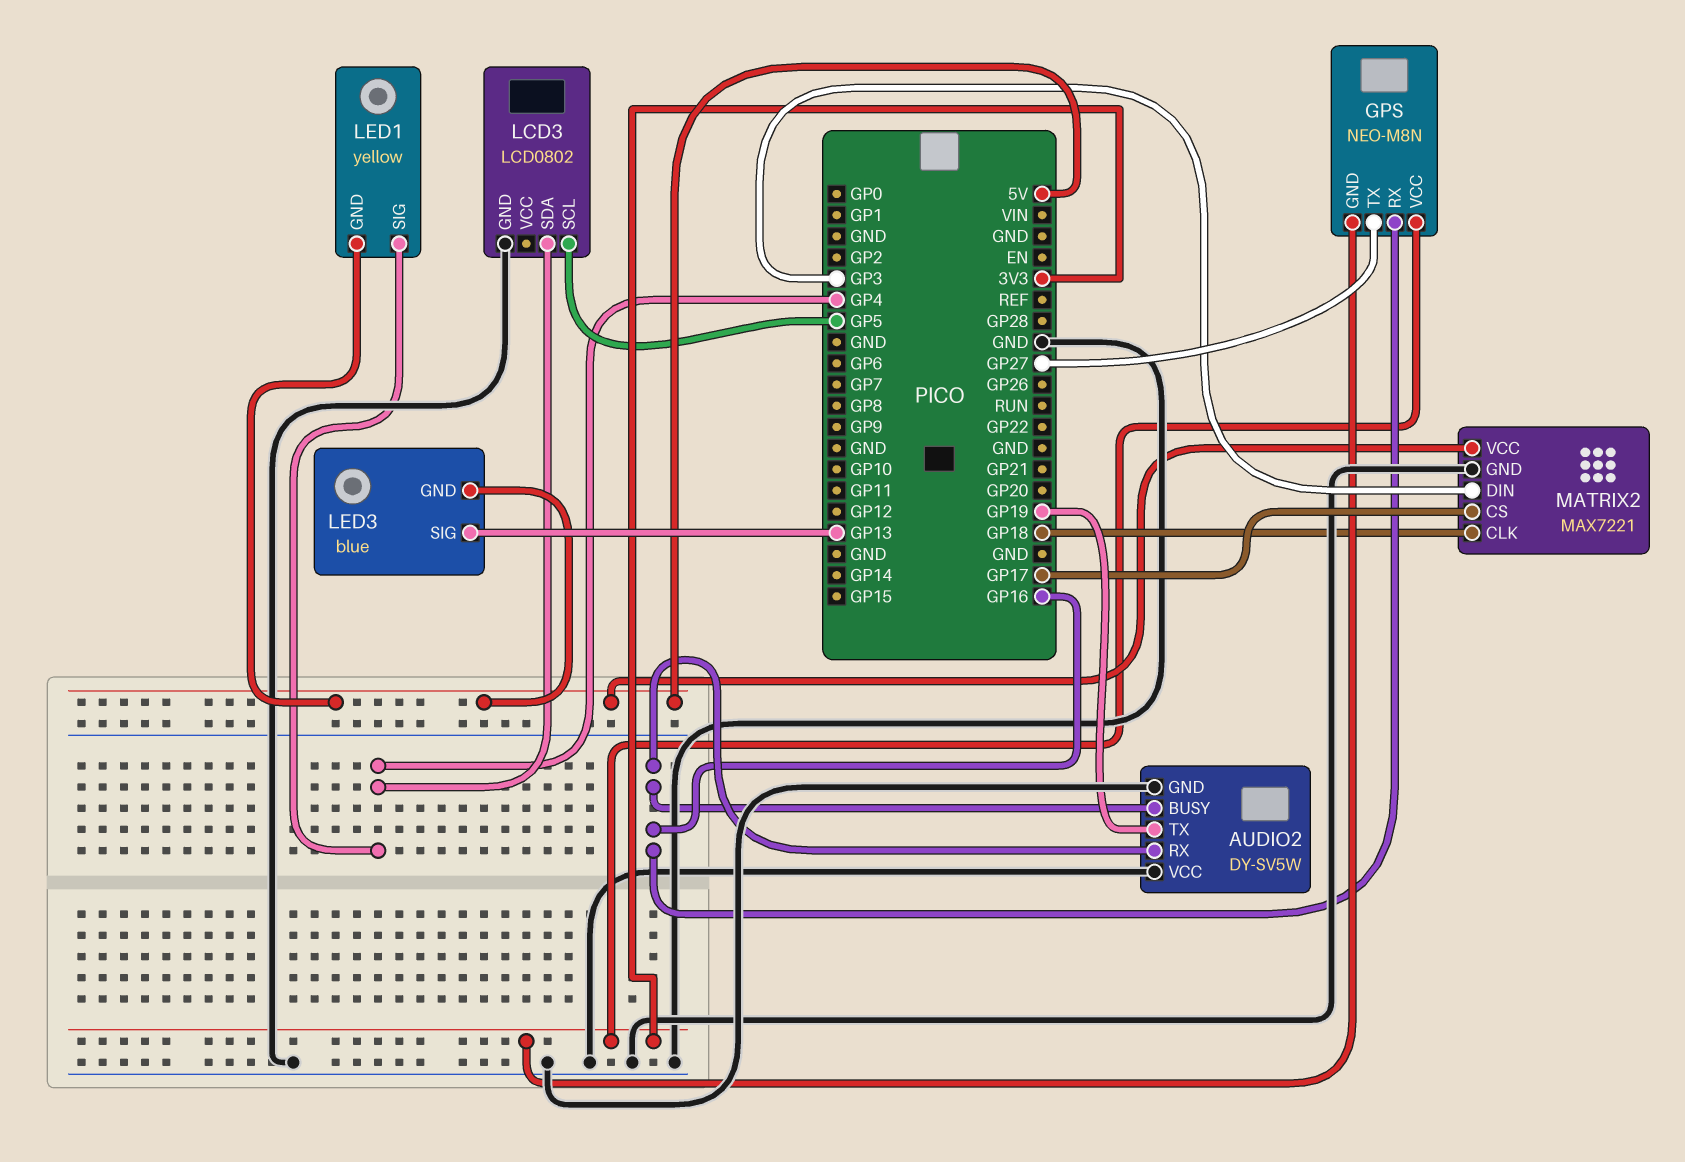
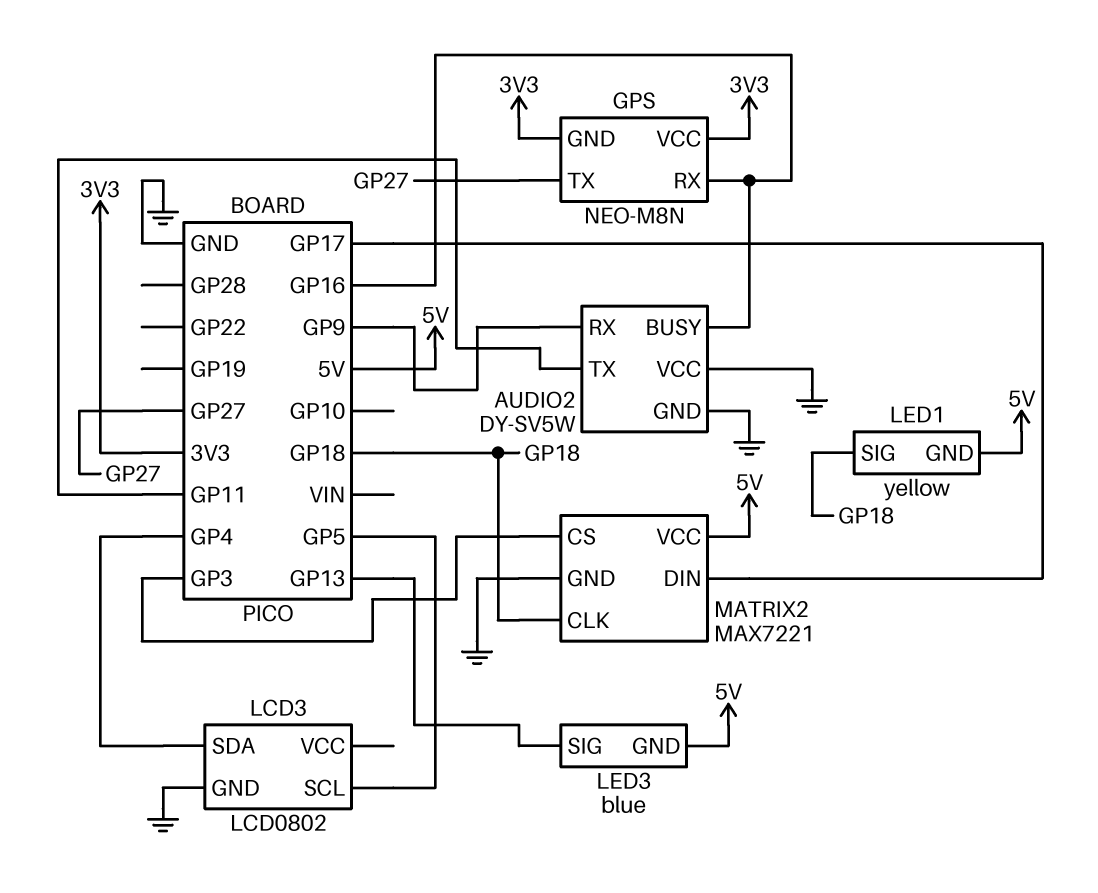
AUDIO2 pin RX: GP16 -> GP9
AUDIO2 pin TX: GP19 -> GP11
LED1 pin SIG: GP4 -> GP18
MATRIX2 pin CS: GP17 -> GP3
MATRIX2 pin DIN: GP3 -> GP17

